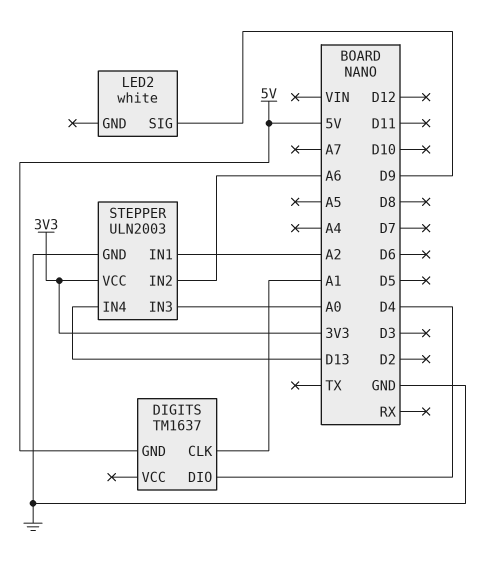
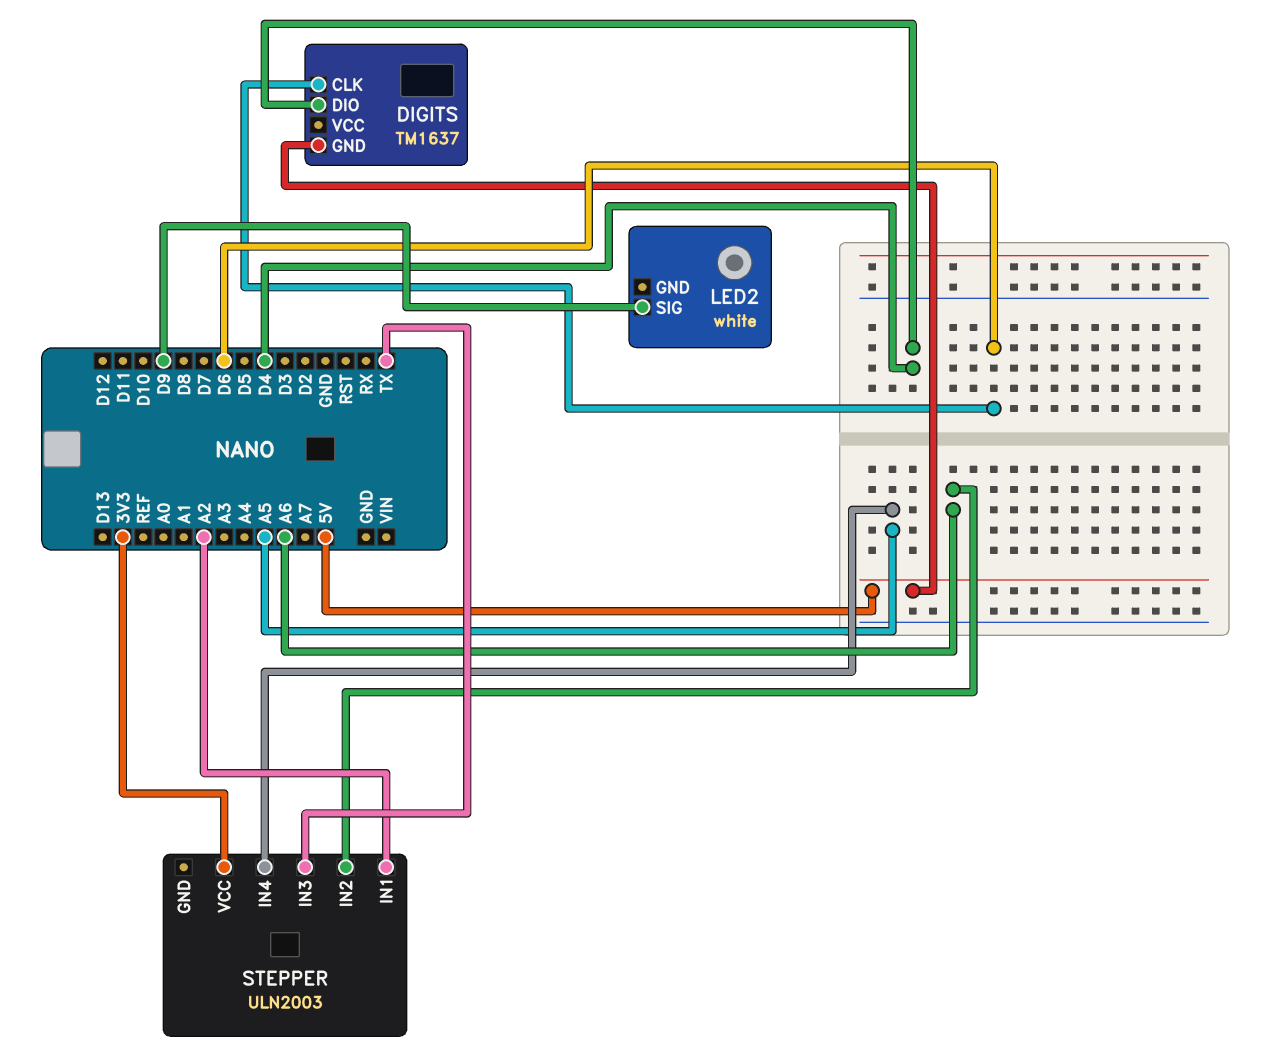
DIGITS pin CLK: A1 -> D6
STEPPER pin GND: GND -> none
STEPPER pin IN3: A0 -> TX
STEPPER pin IN4: D13 -> A5

